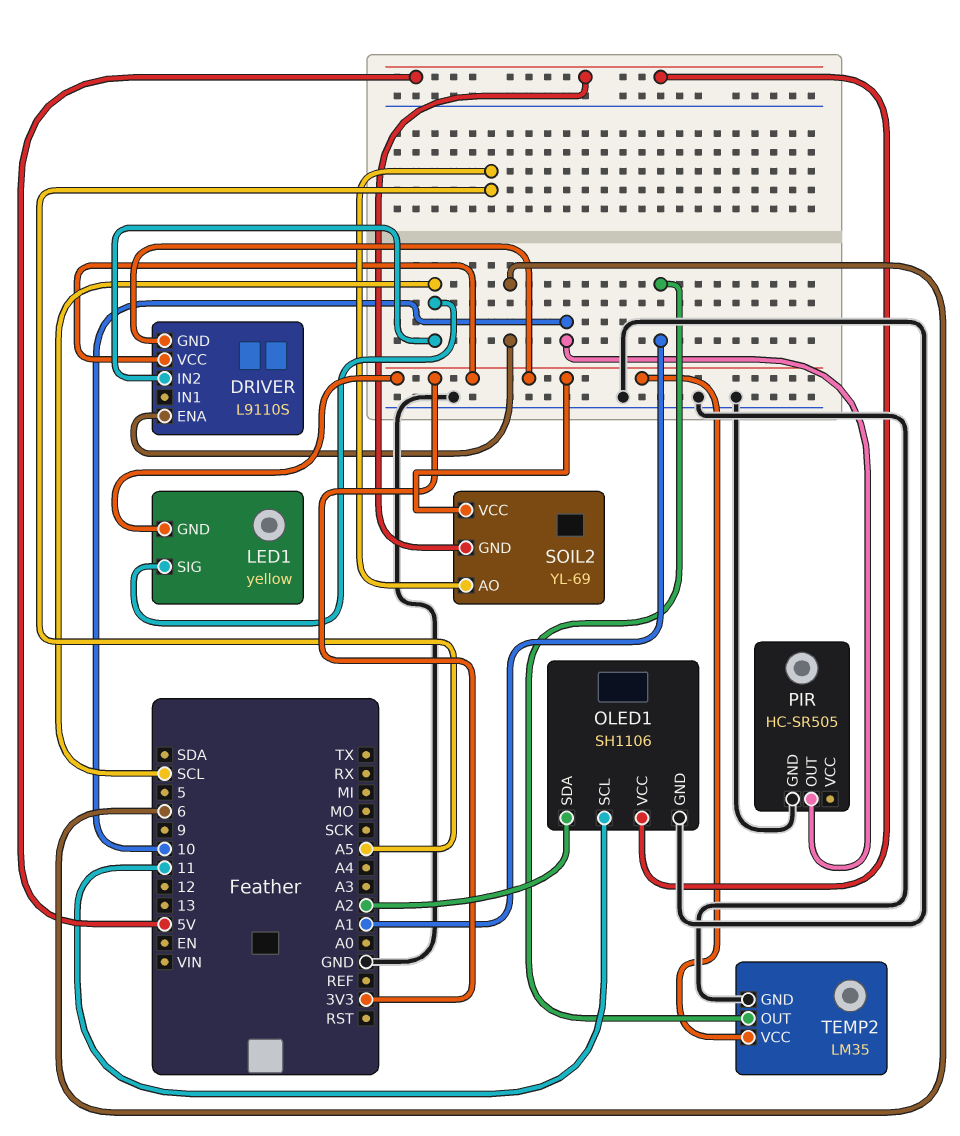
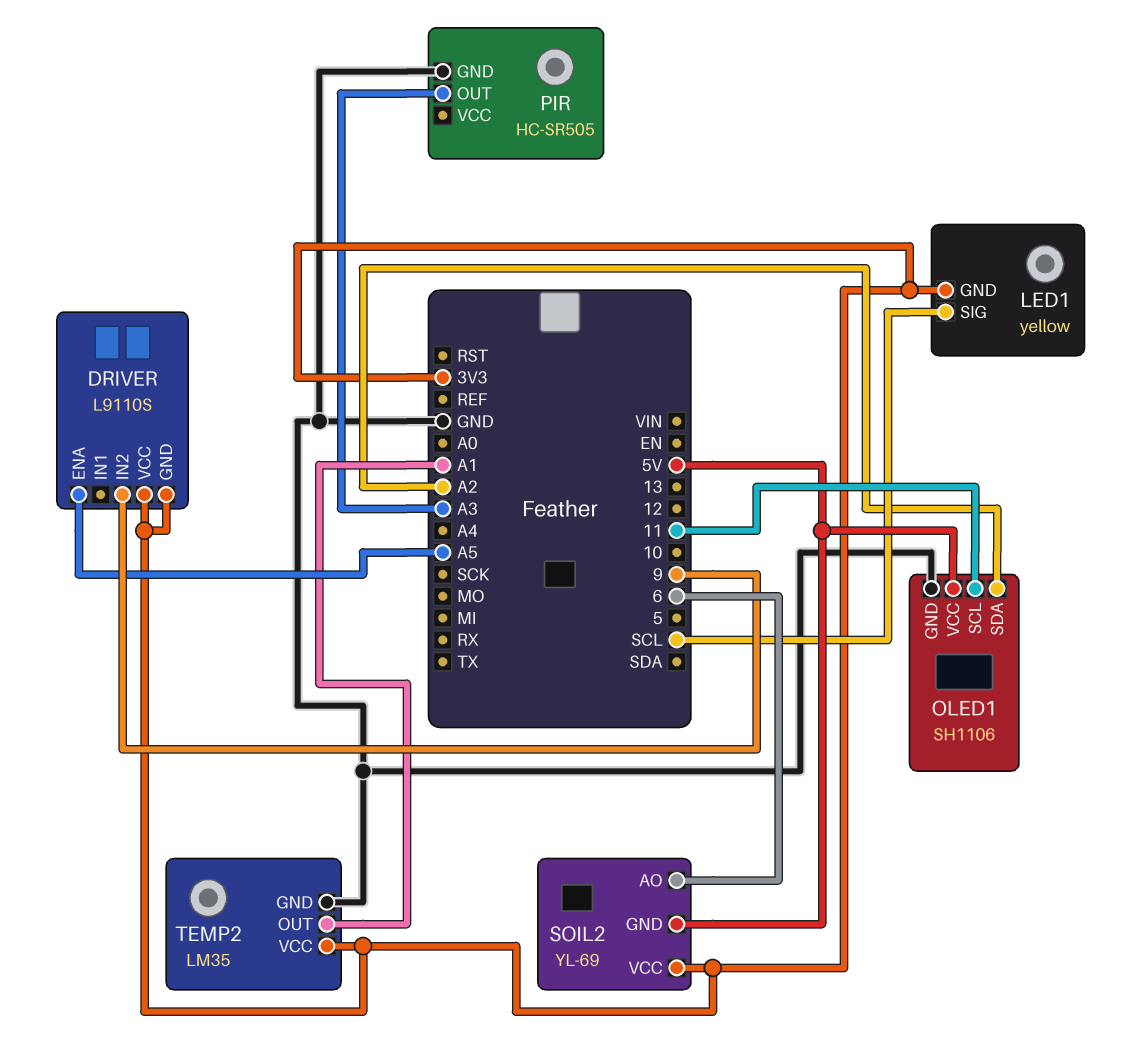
DRIVER pin ENA: 6 -> A5
DRIVER pin IN2: SCL -> 9
PIR pin OUT: 10 -> A3
SOIL2 pin AO: A5 -> 6

